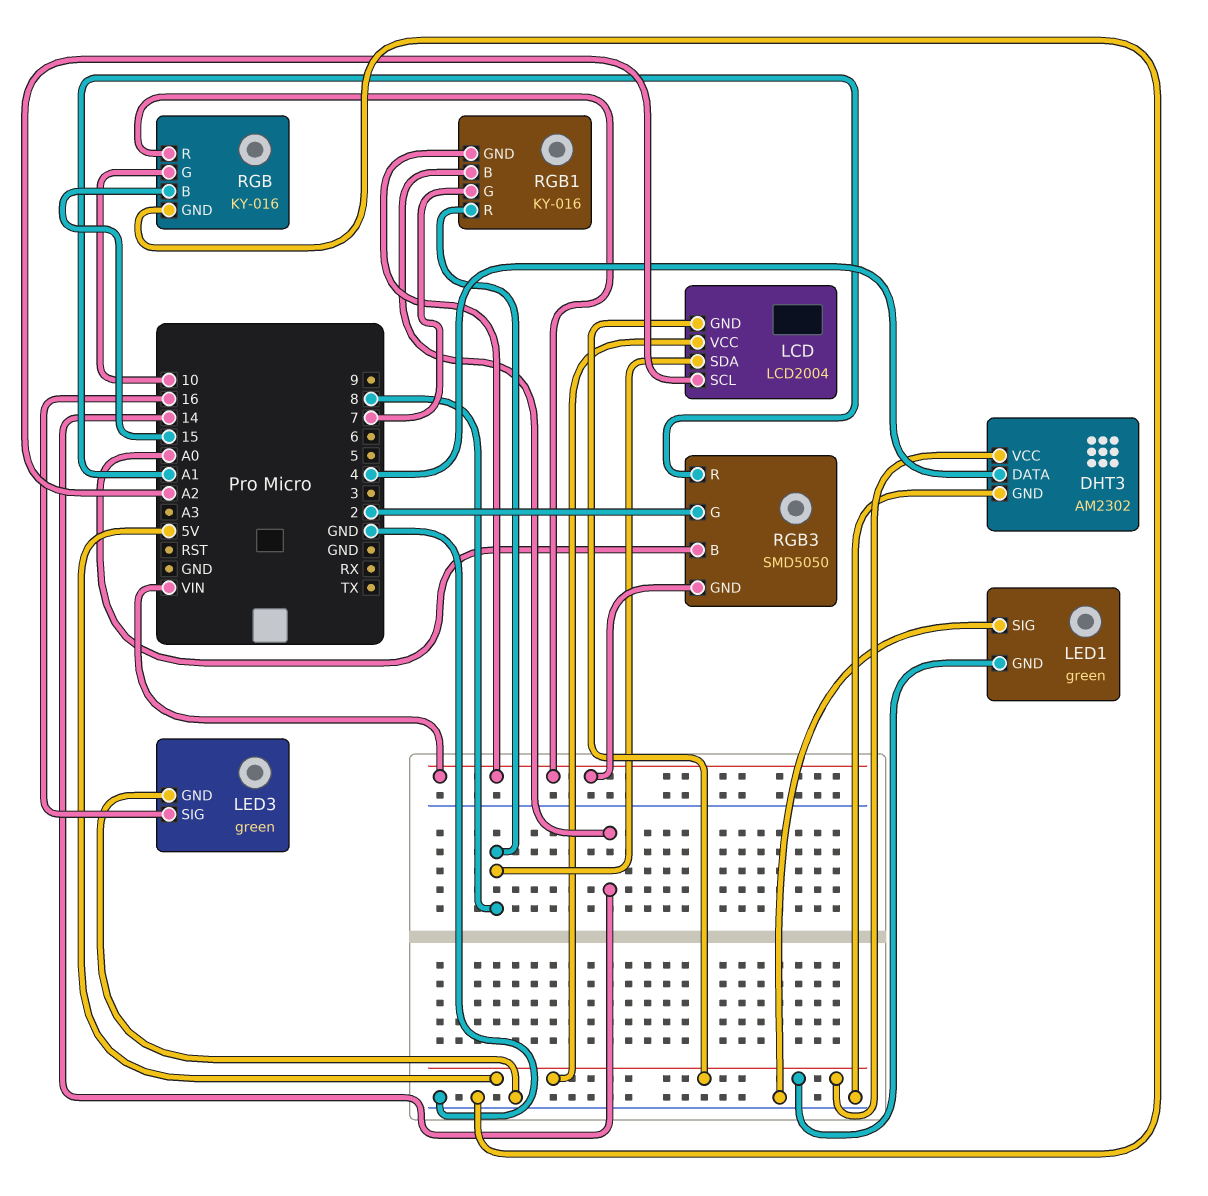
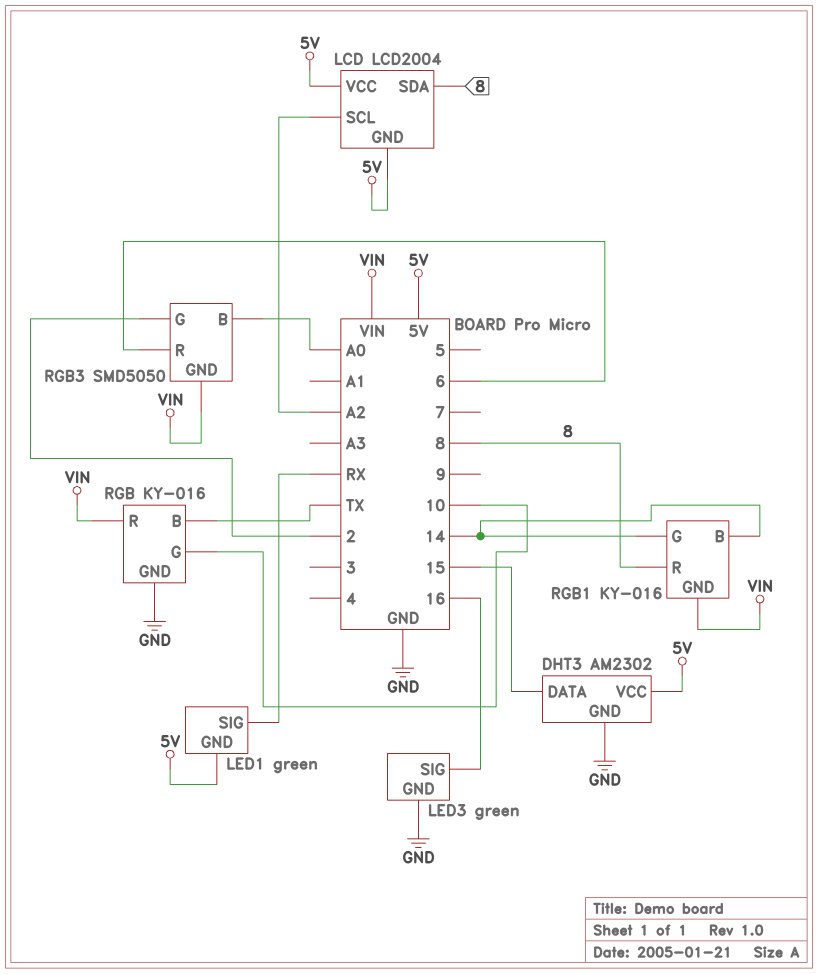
DHT3 pin DATA: 4 -> 15
LED1 pin SIG: GND -> RX
RGB pin B: 15 -> TX
RGB1 pin G: 7 -> 14
RGB3 pin R: A1 -> 6

